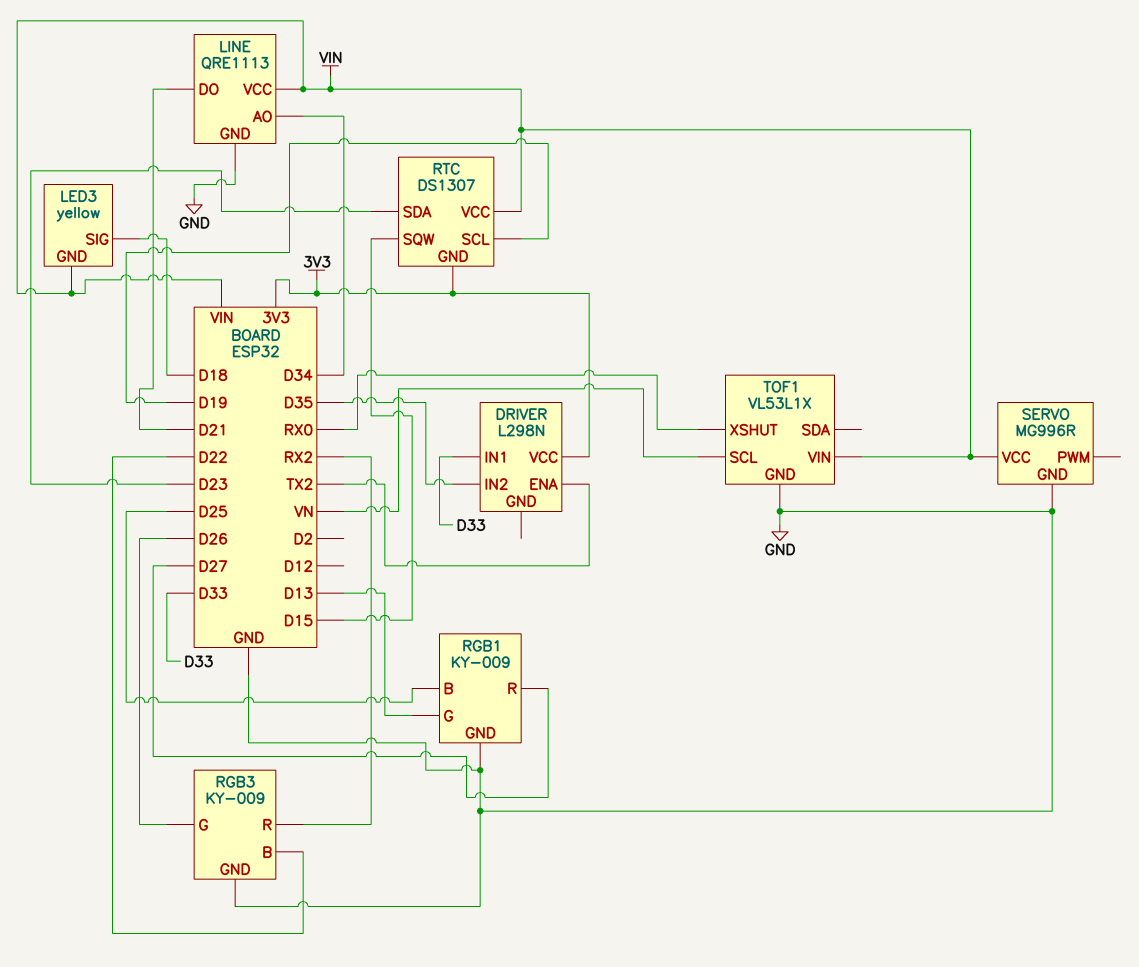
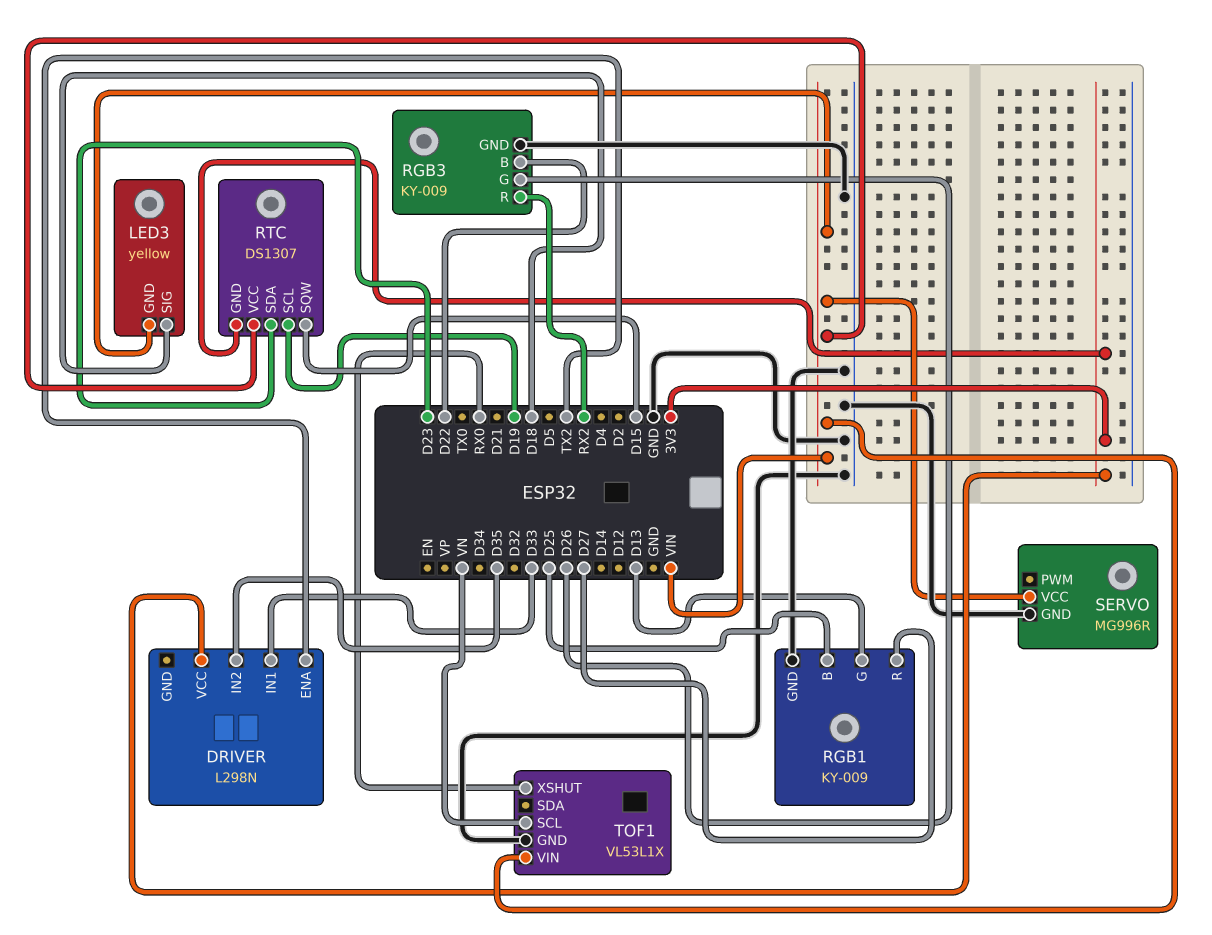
LINE: QRE1113 -> none
LINE pin AO: D34 -> none
LINE pin DO: D21 -> none
LINE pin GND: GND -> none
LINE pin VCC: VIN -> none

